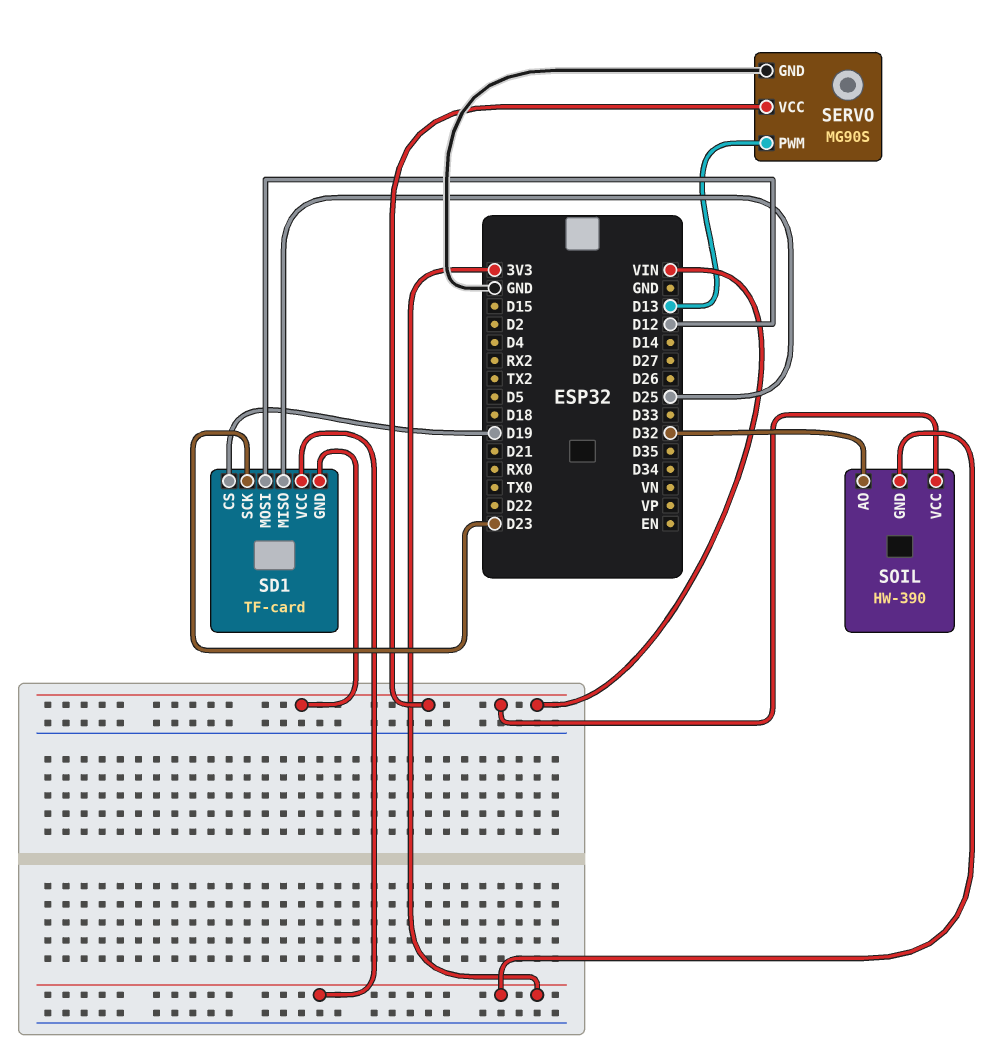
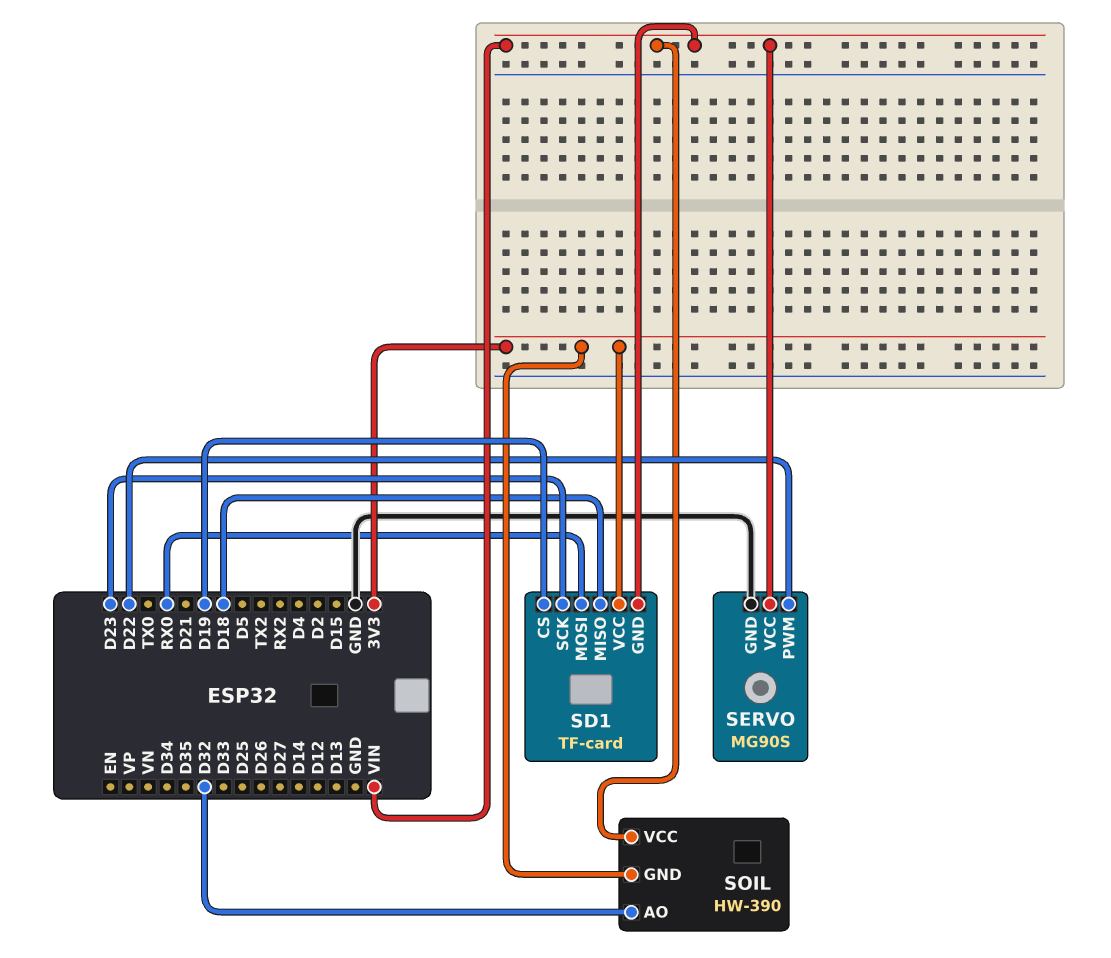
SD1 pin MISO: D25 -> D18
SD1 pin MOSI: D12 -> RX0
SERVO pin PWM: D13 -> D22

